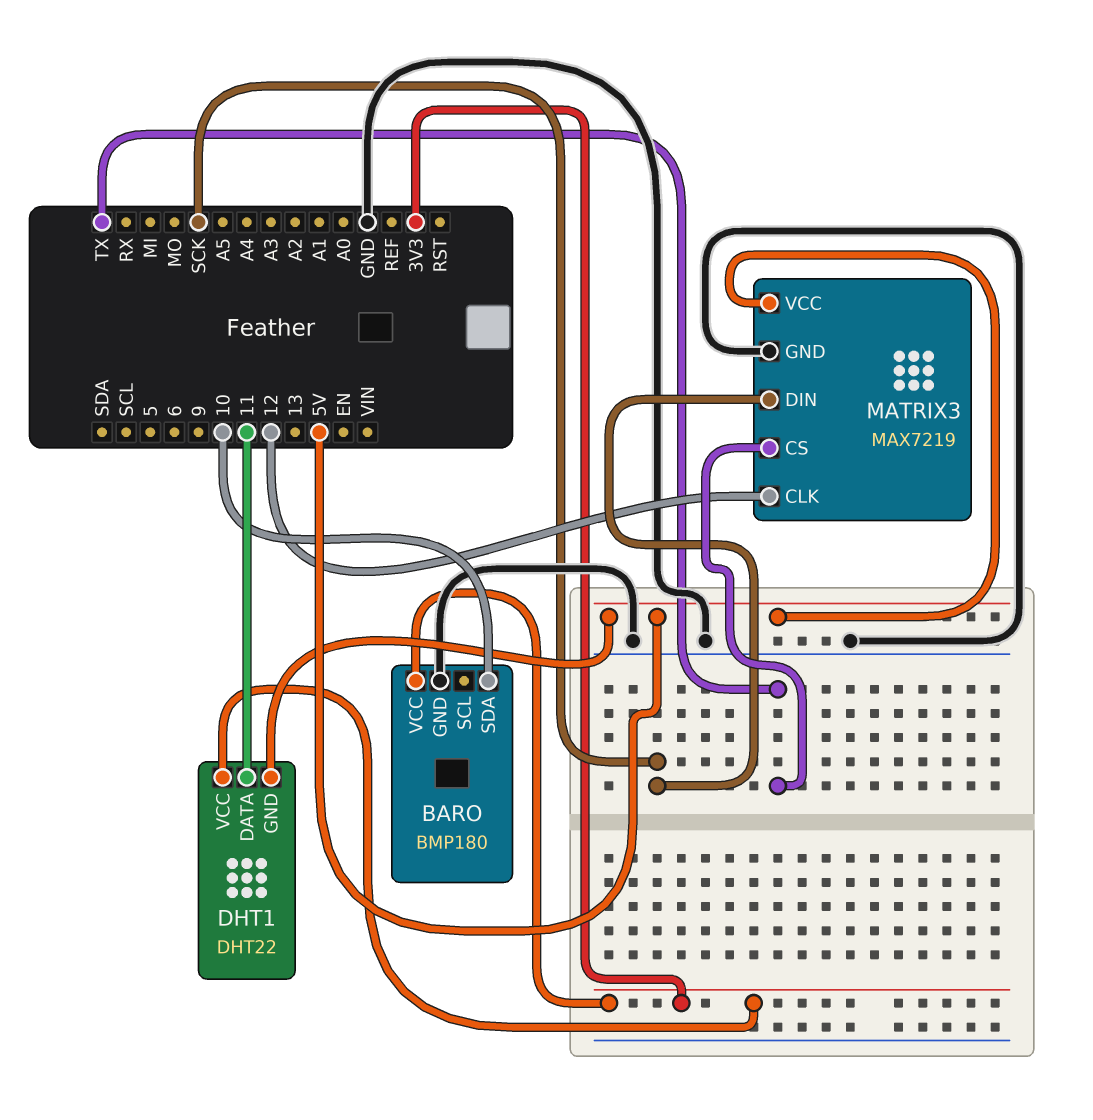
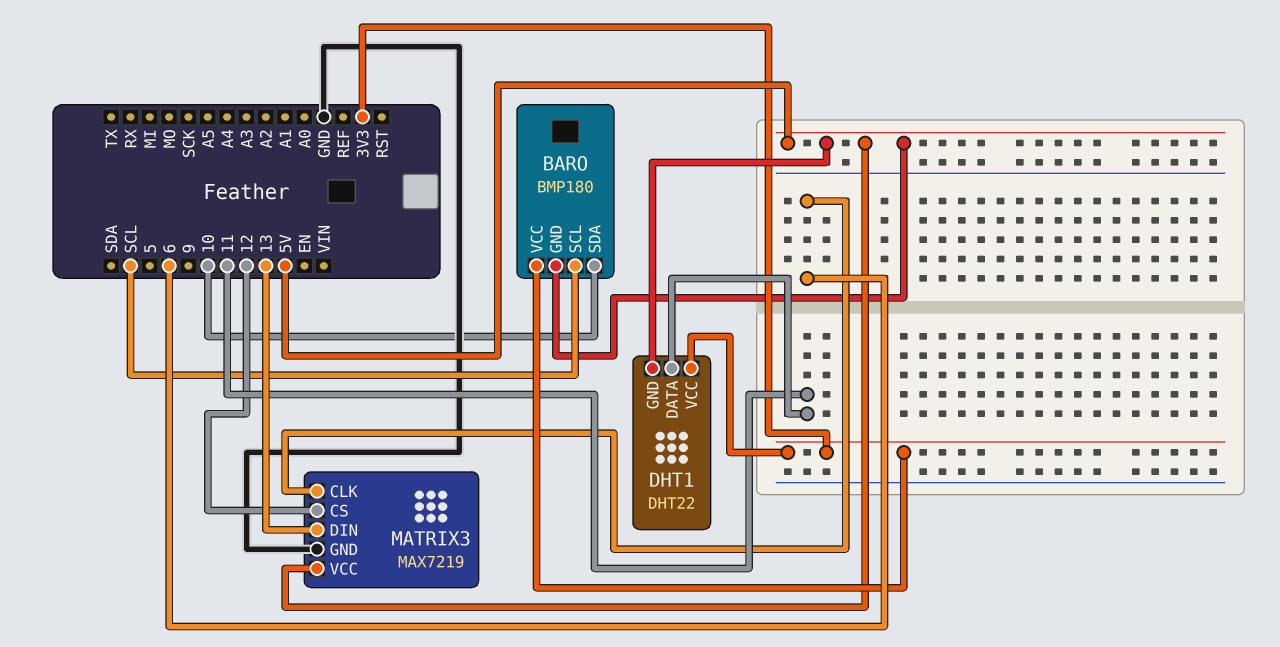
BARO pin GND: GND -> 5V
BARO pin SCL: none -> SCL
MATRIX3 pin CLK: 12 -> 6
MATRIX3 pin CS: TX -> 12
MATRIX3 pin DIN: SCK -> 13

